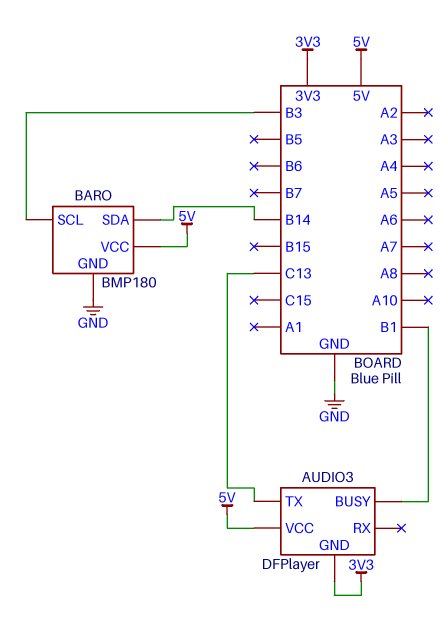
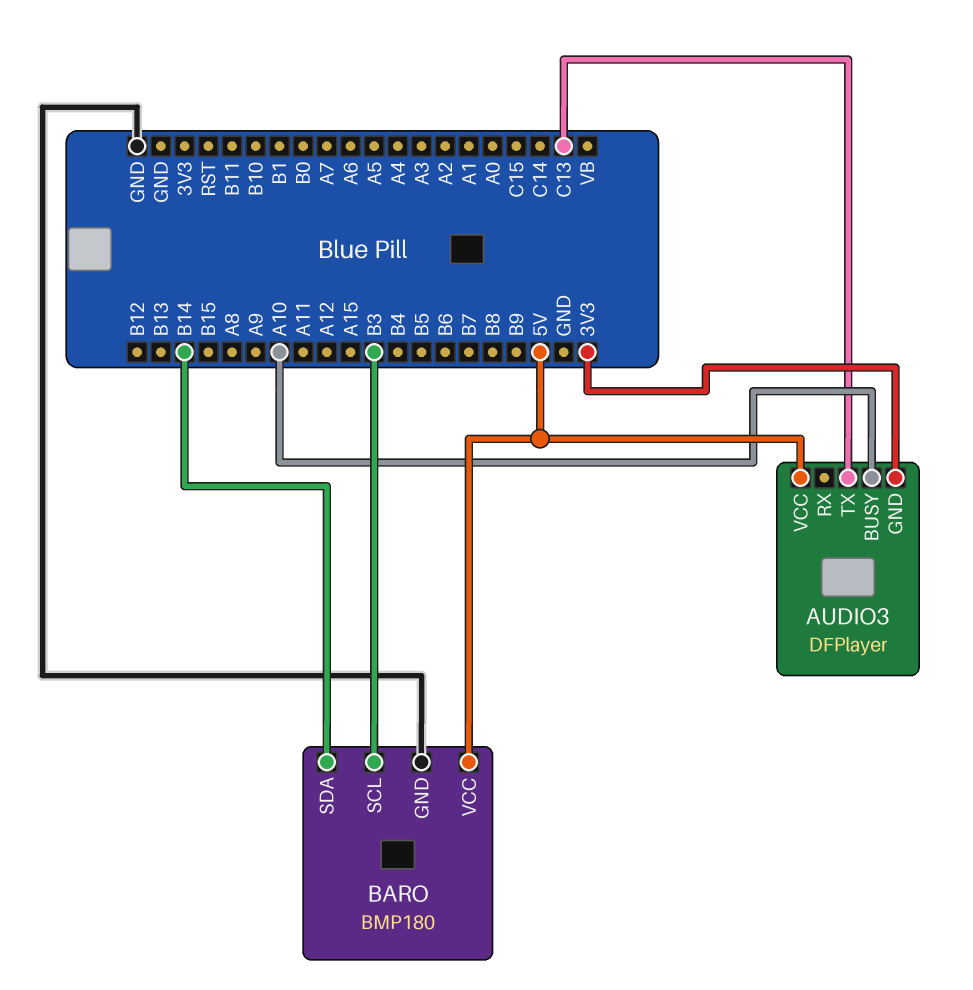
AUDIO3 pin BUSY: B1 -> A10

